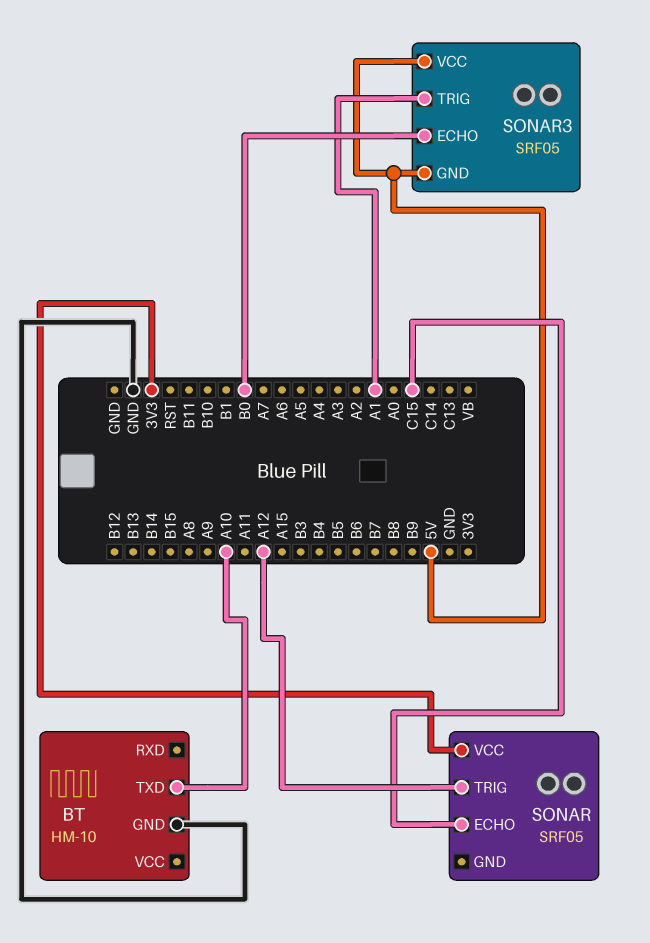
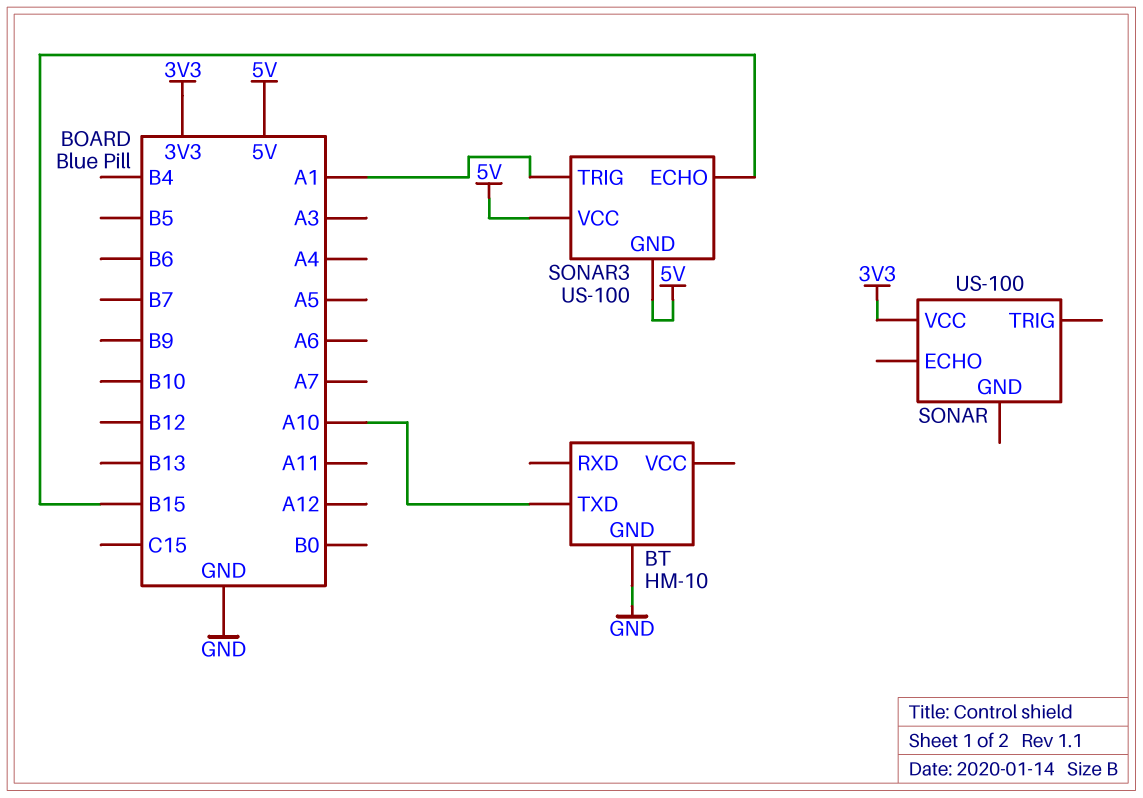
SONAR: SRF05 -> US-100
SONAR pin ECHO: C15 -> none
SONAR pin TRIG: A12 -> none
SONAR3: SRF05 -> US-100
SONAR3 pin ECHO: B0 -> B15

